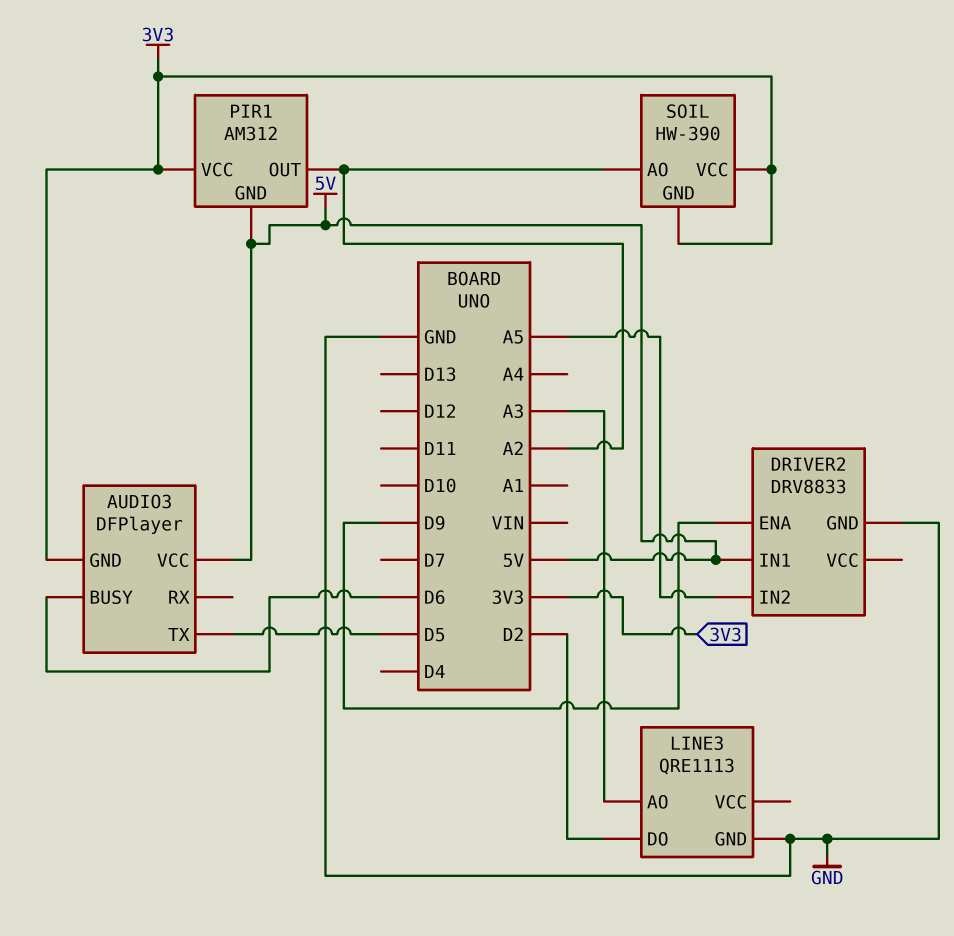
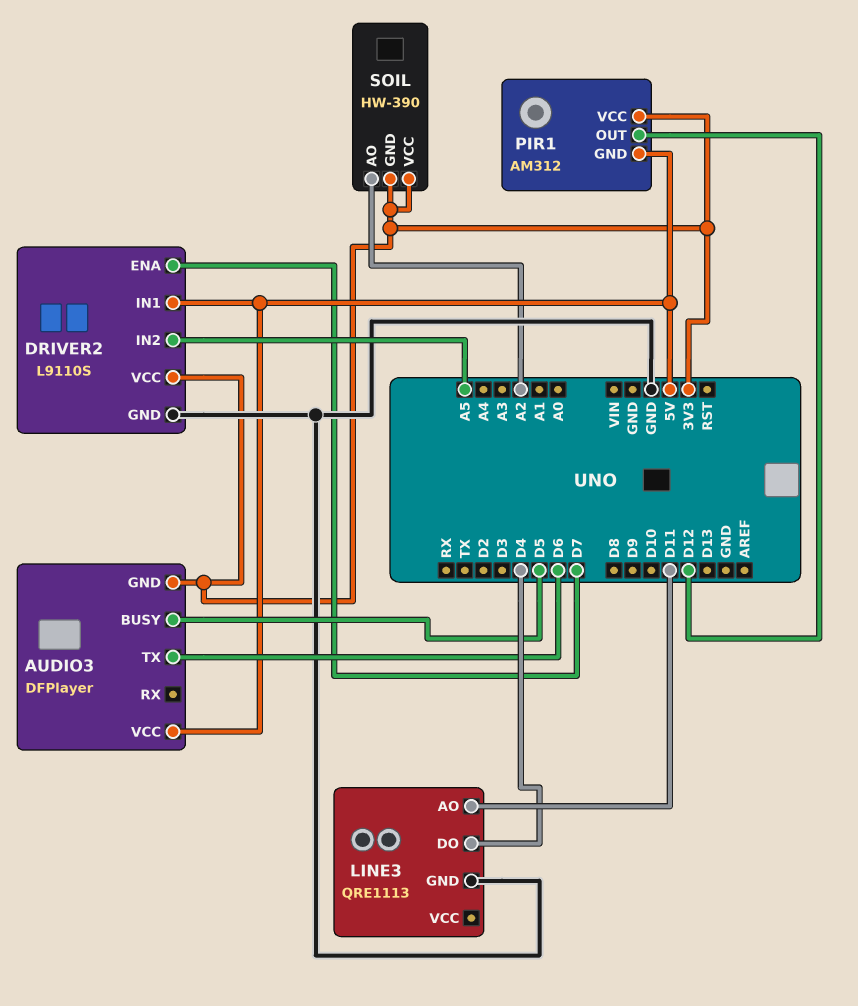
AUDIO3 pin BUSY: D6 -> D5
AUDIO3 pin TX: D5 -> D6
DRIVER2: DRV8833 -> L9110S
DRIVER2 pin ENA: D9 -> D7
DRIVER2 pin VCC: none -> 3V3
LINE3 pin AO: A3 -> D11
LINE3 pin DO: D2 -> D4
PIR1 pin OUT: A2 -> D12

